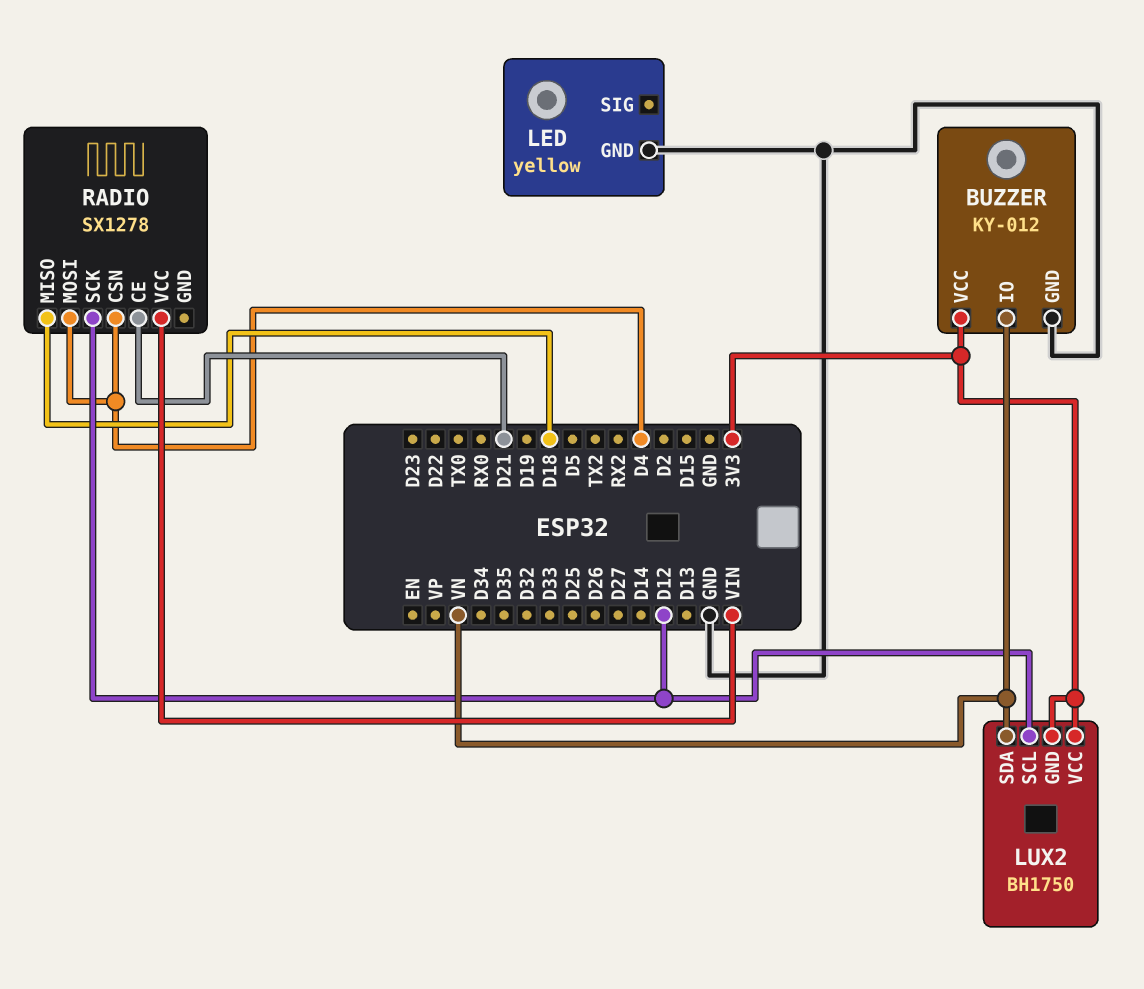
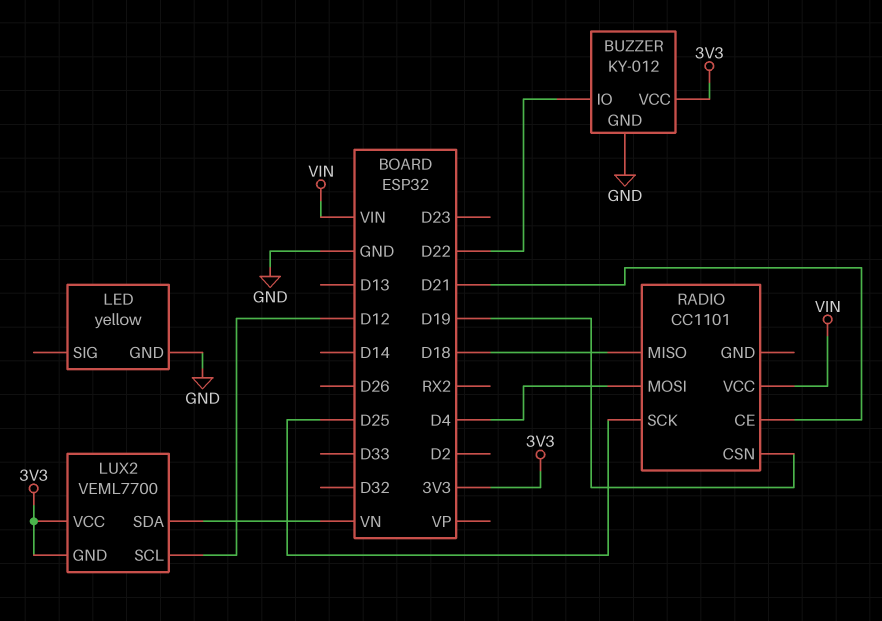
BUZZER pin IO: VN -> D22
LUX2: BH1750 -> VEML7700
RADIO: SX1278 -> CC1101
RADIO pin CSN: D4 -> D19
RADIO pin SCK: D12 -> D25

